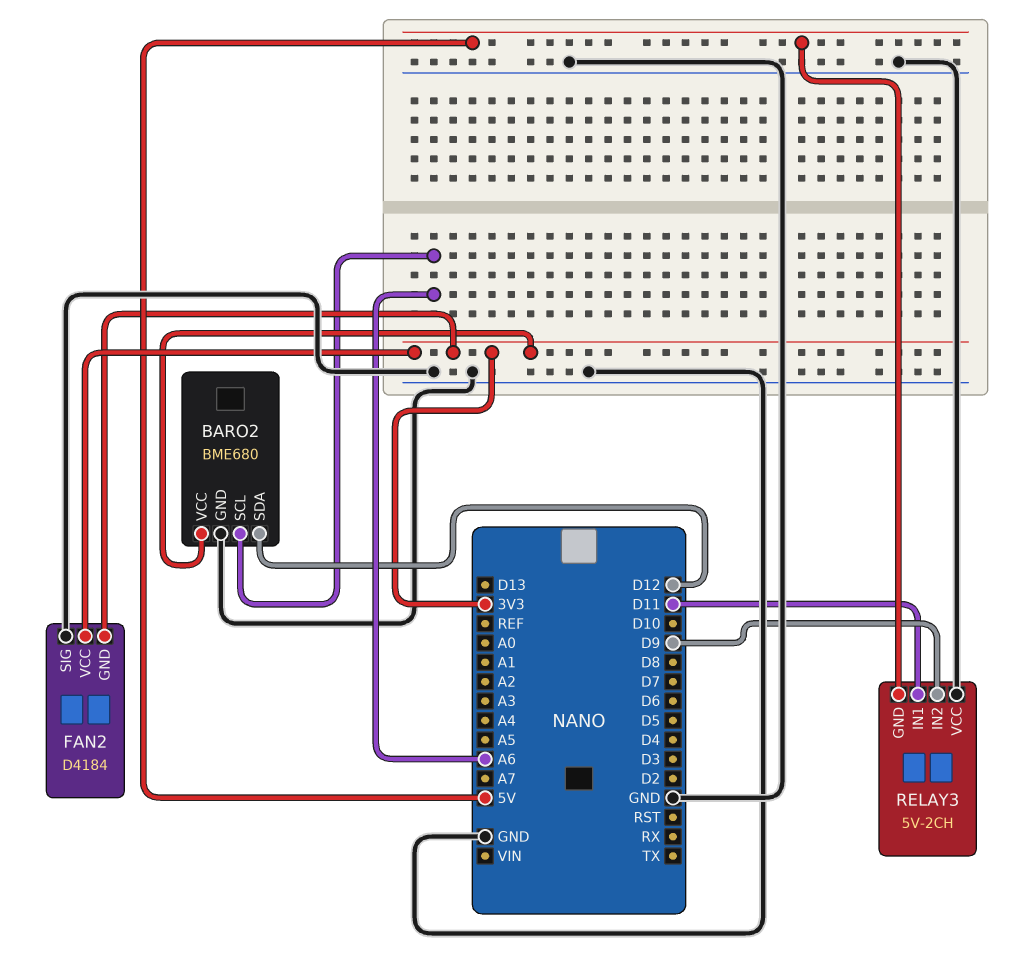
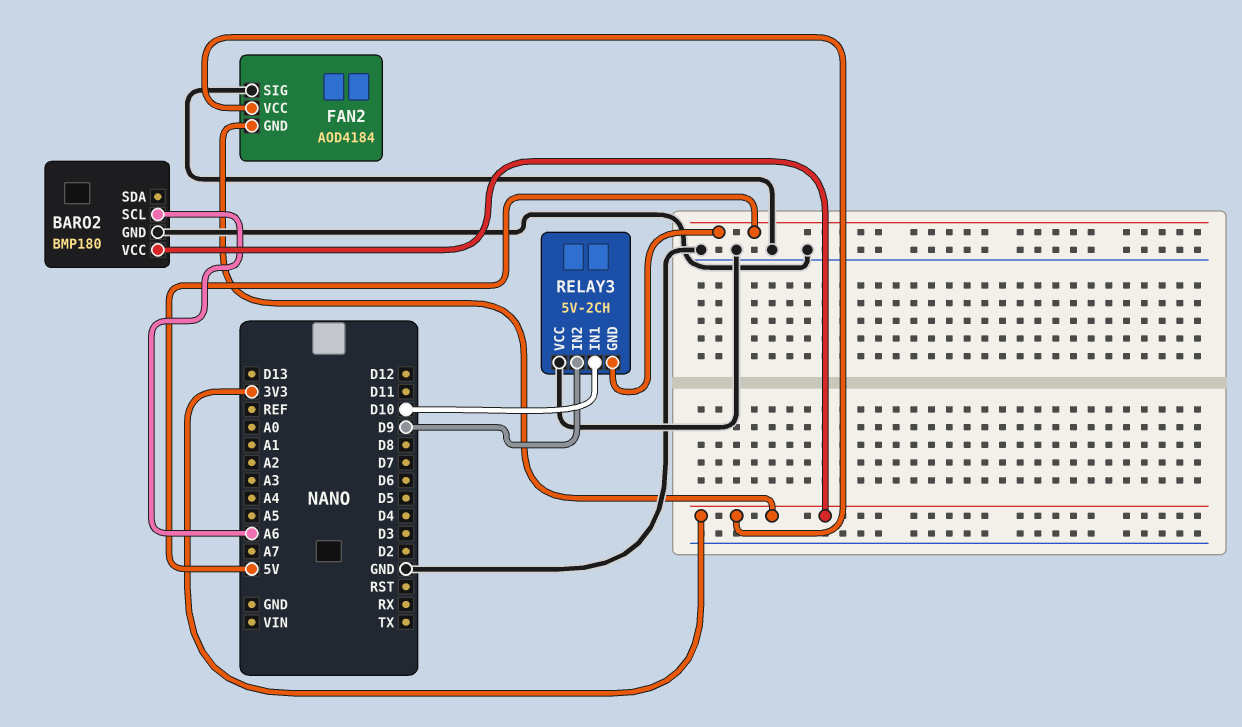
BARO2: BME680 -> BMP180
BARO2 pin SDA: D12 -> none
FAN2: D4184 -> AOD4184
RELAY3 pin IN1: D11 -> D10

